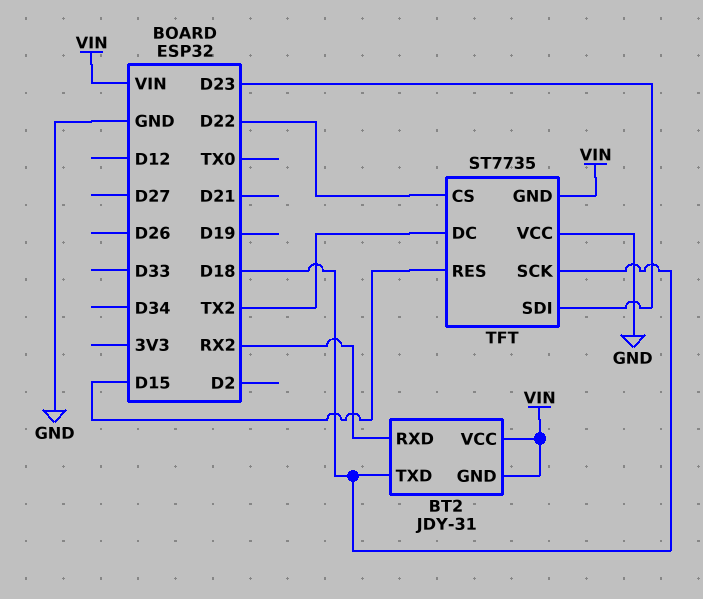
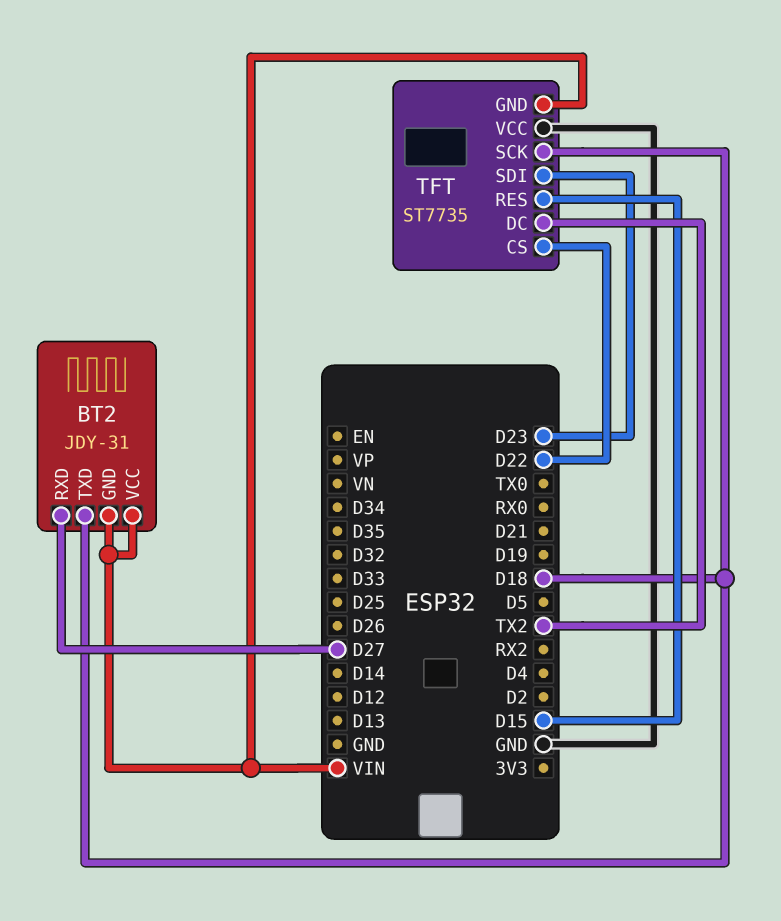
BT2 pin RXD: RX2 -> D27

